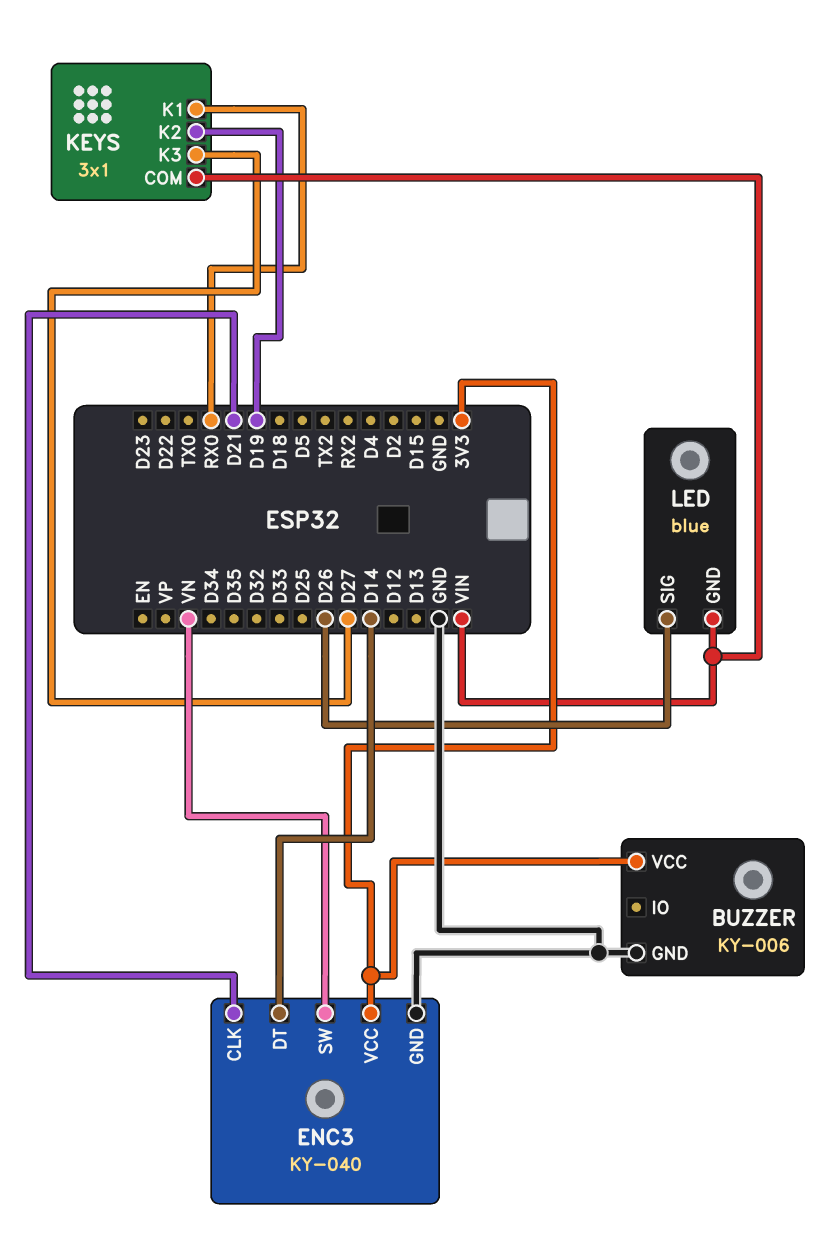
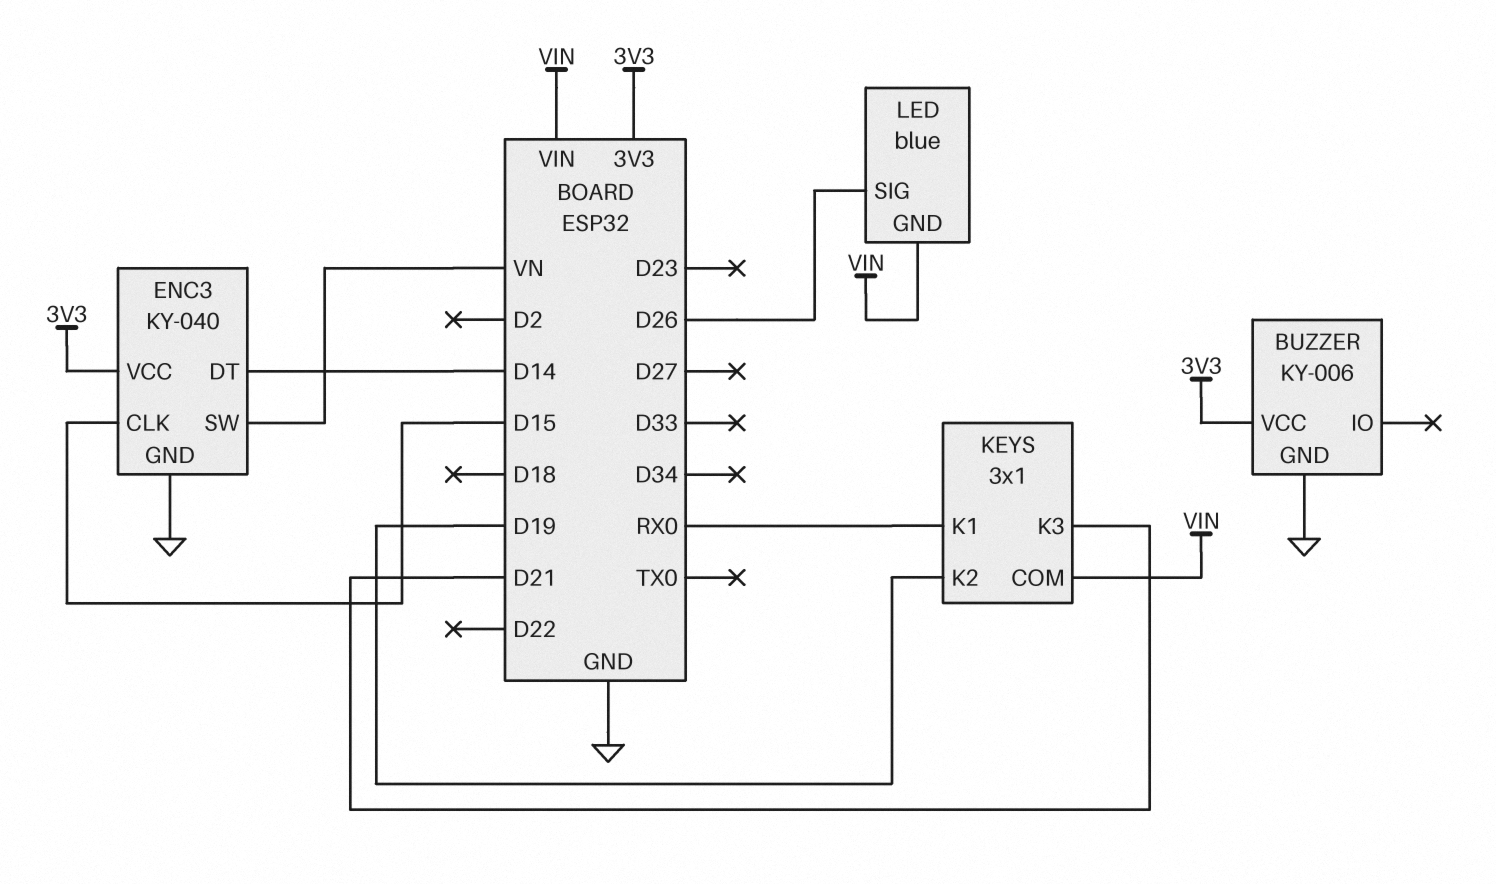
ENC3 pin CLK: D21 -> D15
KEYS pin K3: D27 -> D21

